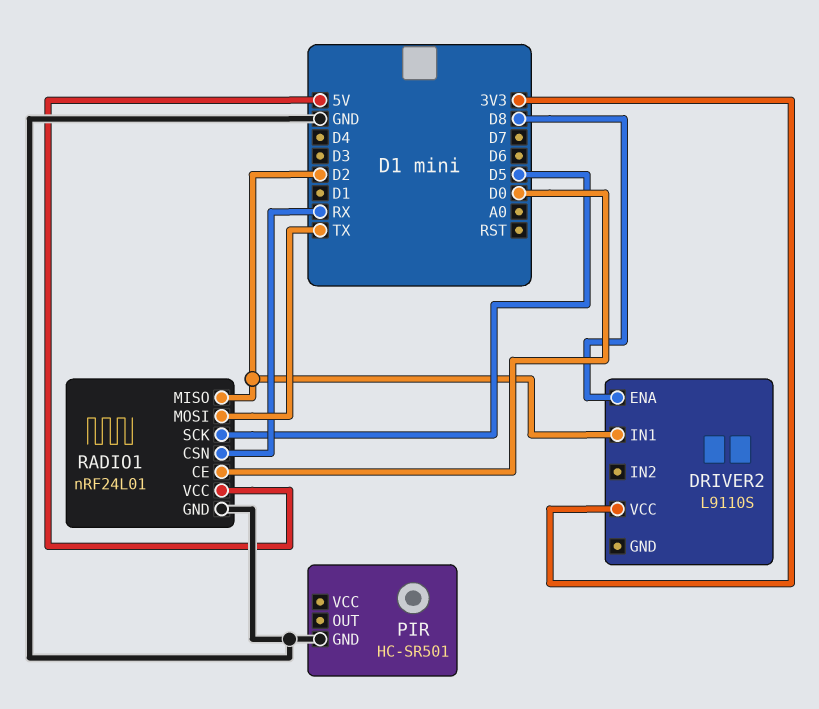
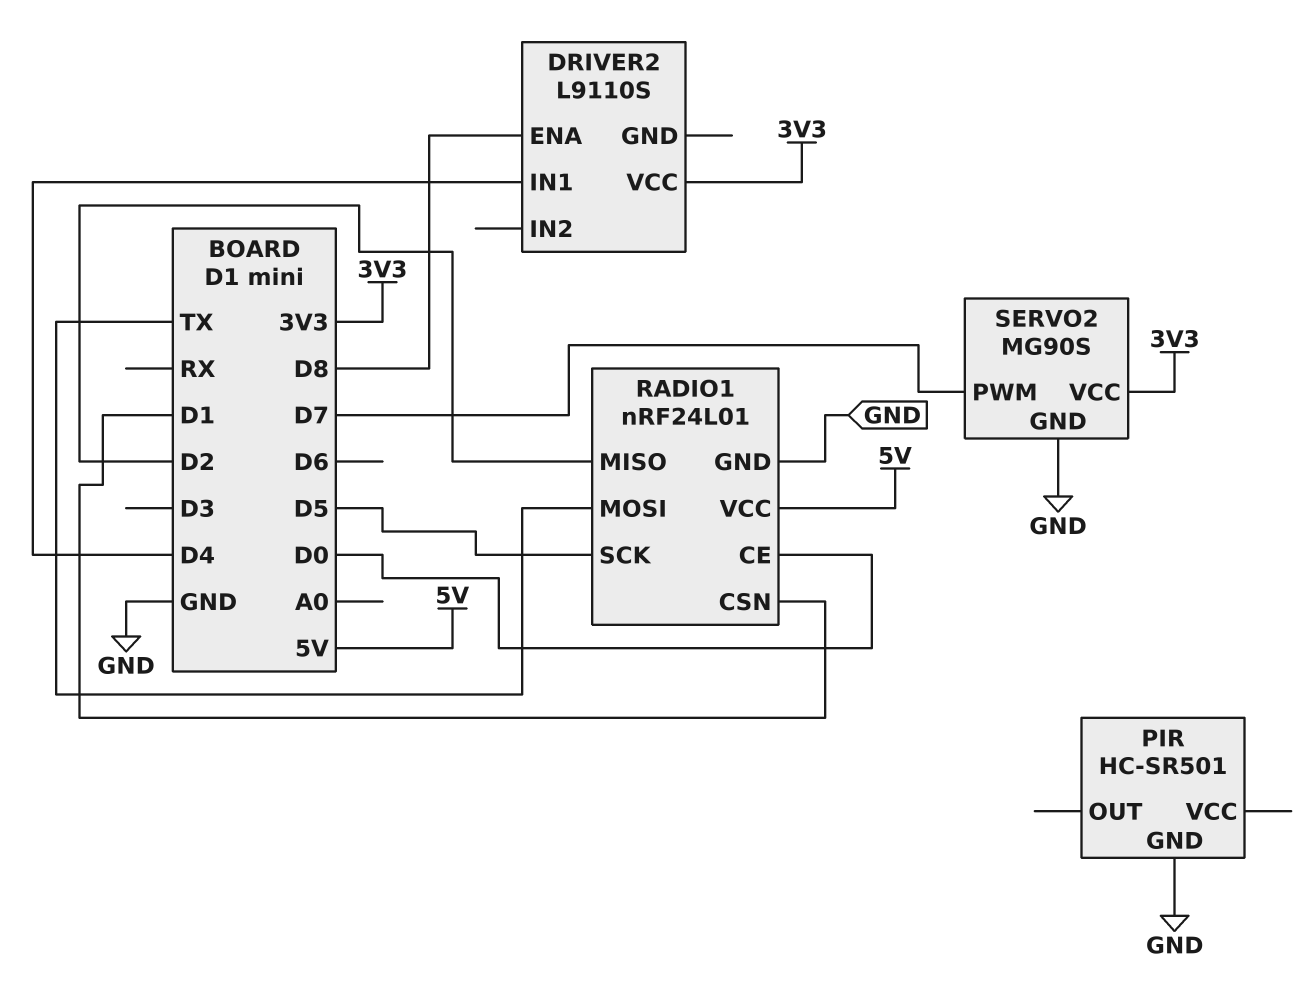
DRIVER2 pin IN1: D2 -> D4
RADIO1 pin CSN: RX -> D1
SERVO2: none -> MG90S
SERVO2 pin GND: none -> GND
SERVO2 pin PWM: none -> D7
SERVO2 pin VCC: none -> 3V3

